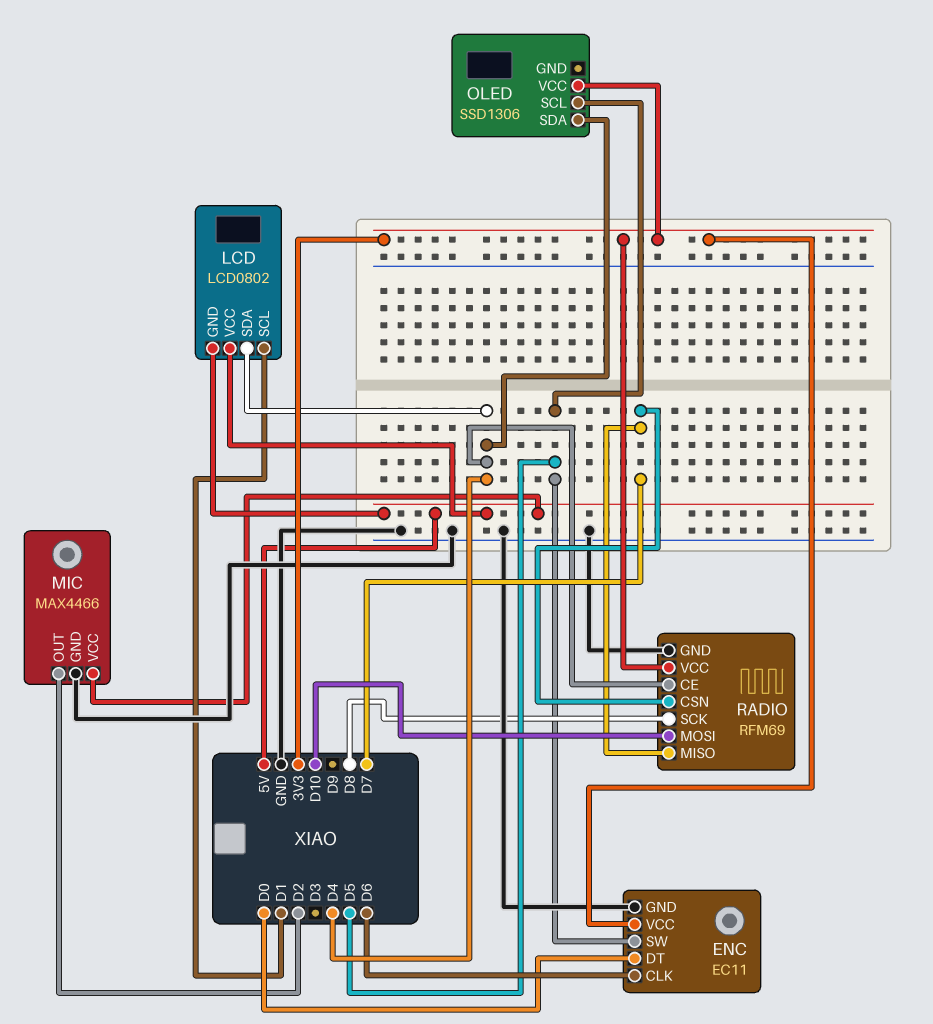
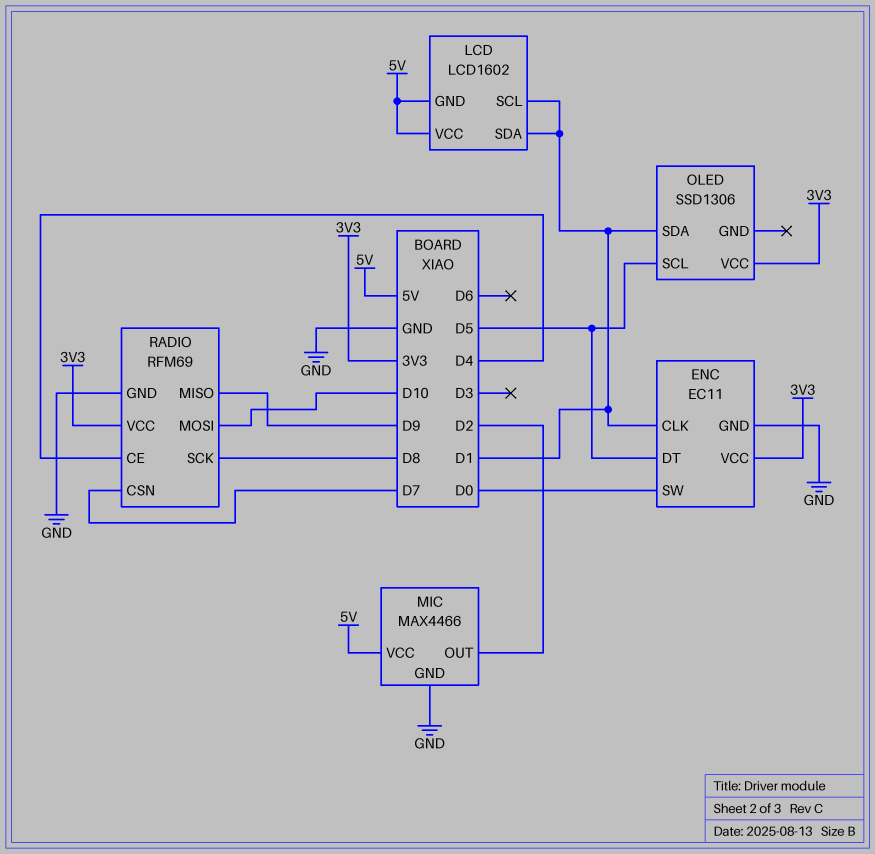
ENC pin CLK: D6 -> D1
ENC pin DT: D0 -> D5
ENC pin SW: D5 -> D0
LCD: LCD0802 -> LCD1602
LCD pin SDA: D4 -> D1
OLED pin SDA: D4 -> D1
RADIO pin MISO: D7 -> D9

